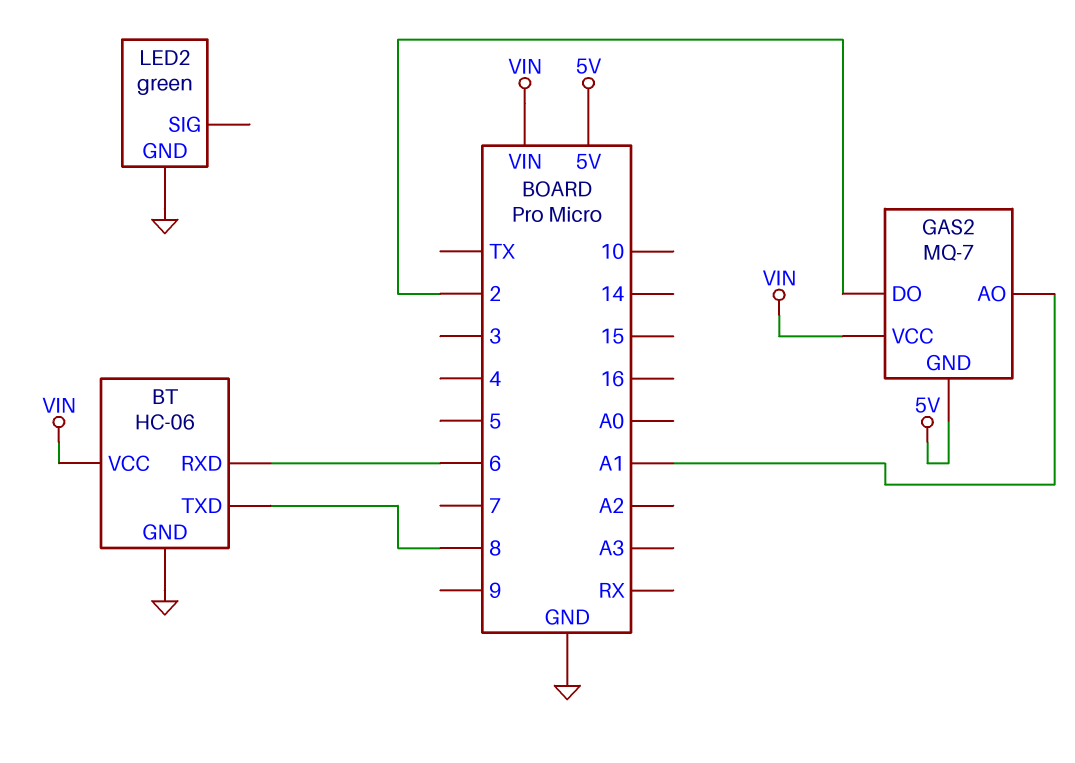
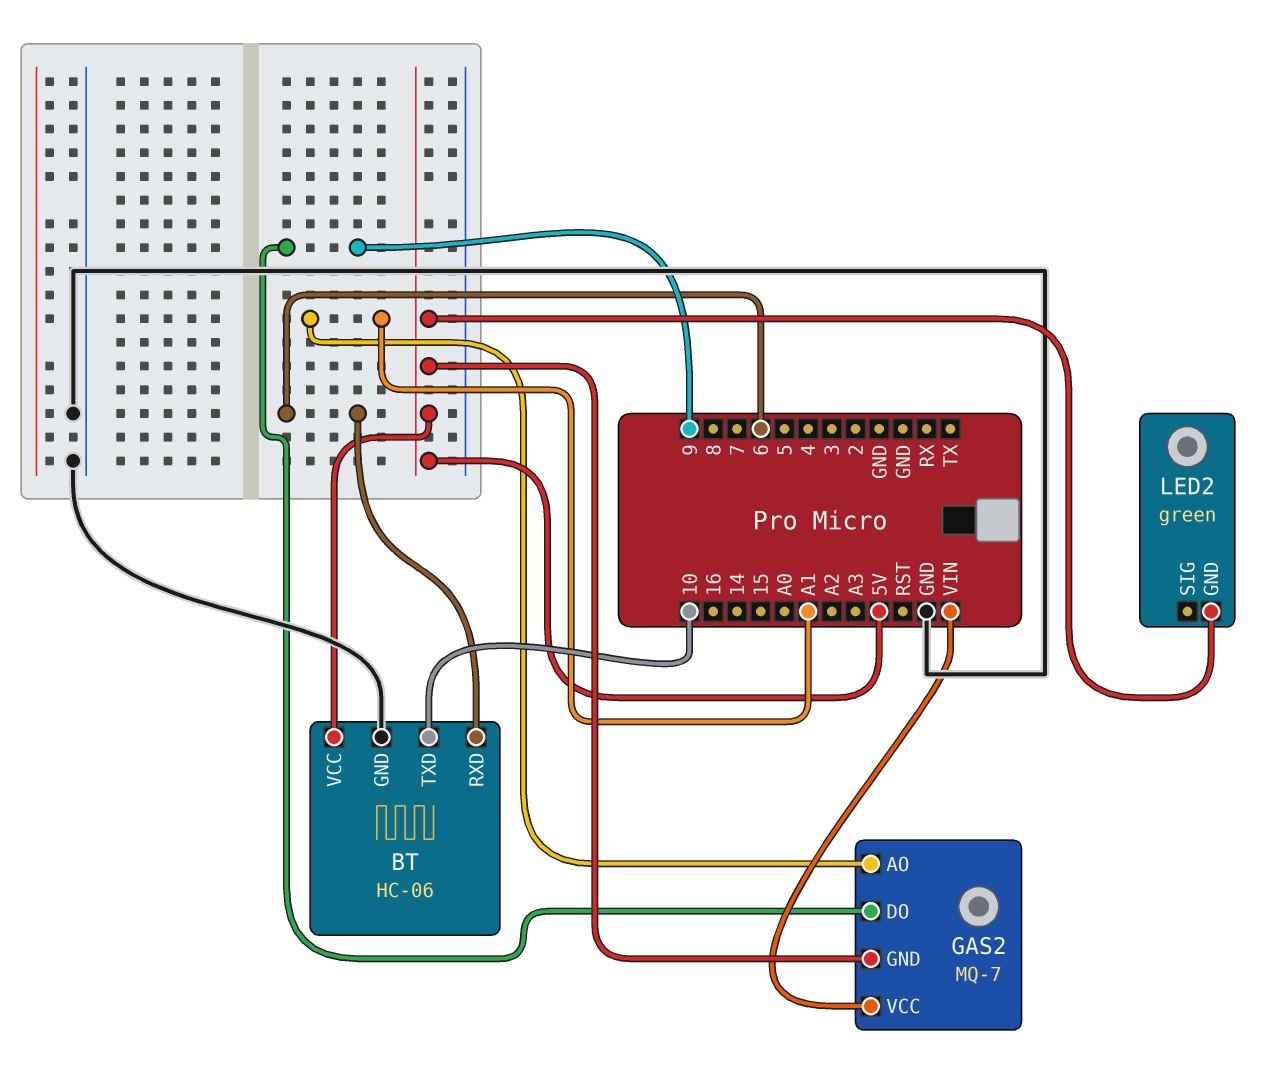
BT pin TXD: 8 -> 10
BT pin VCC: VIN -> 5V
GAS2 pin DO: 2 -> 9
LED2 pin GND: GND -> 5V

